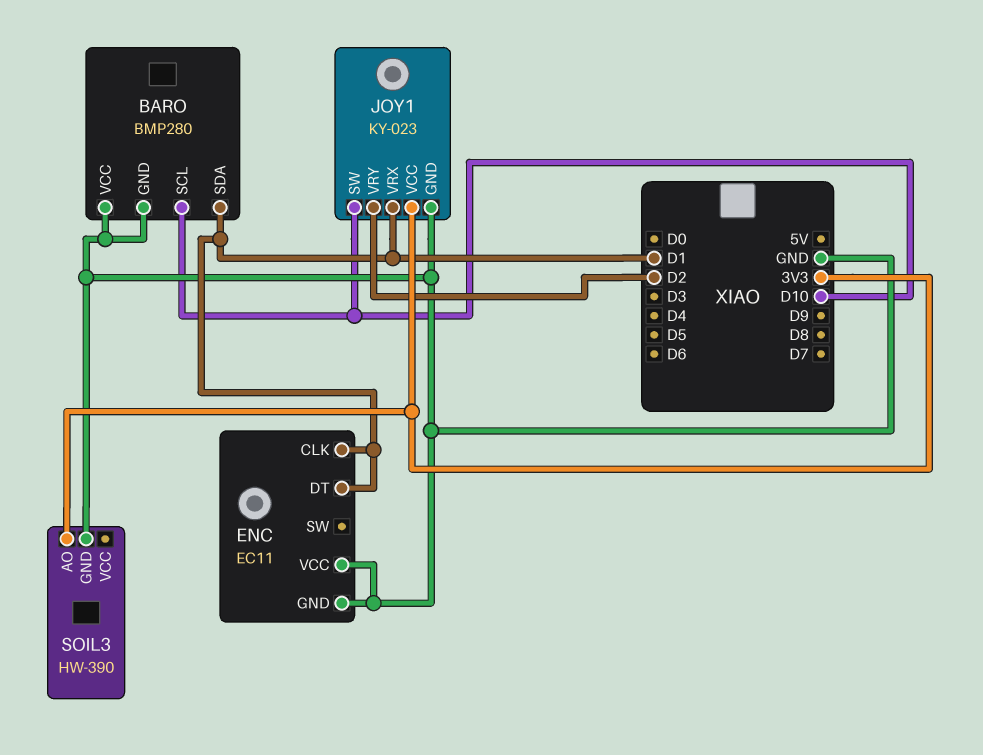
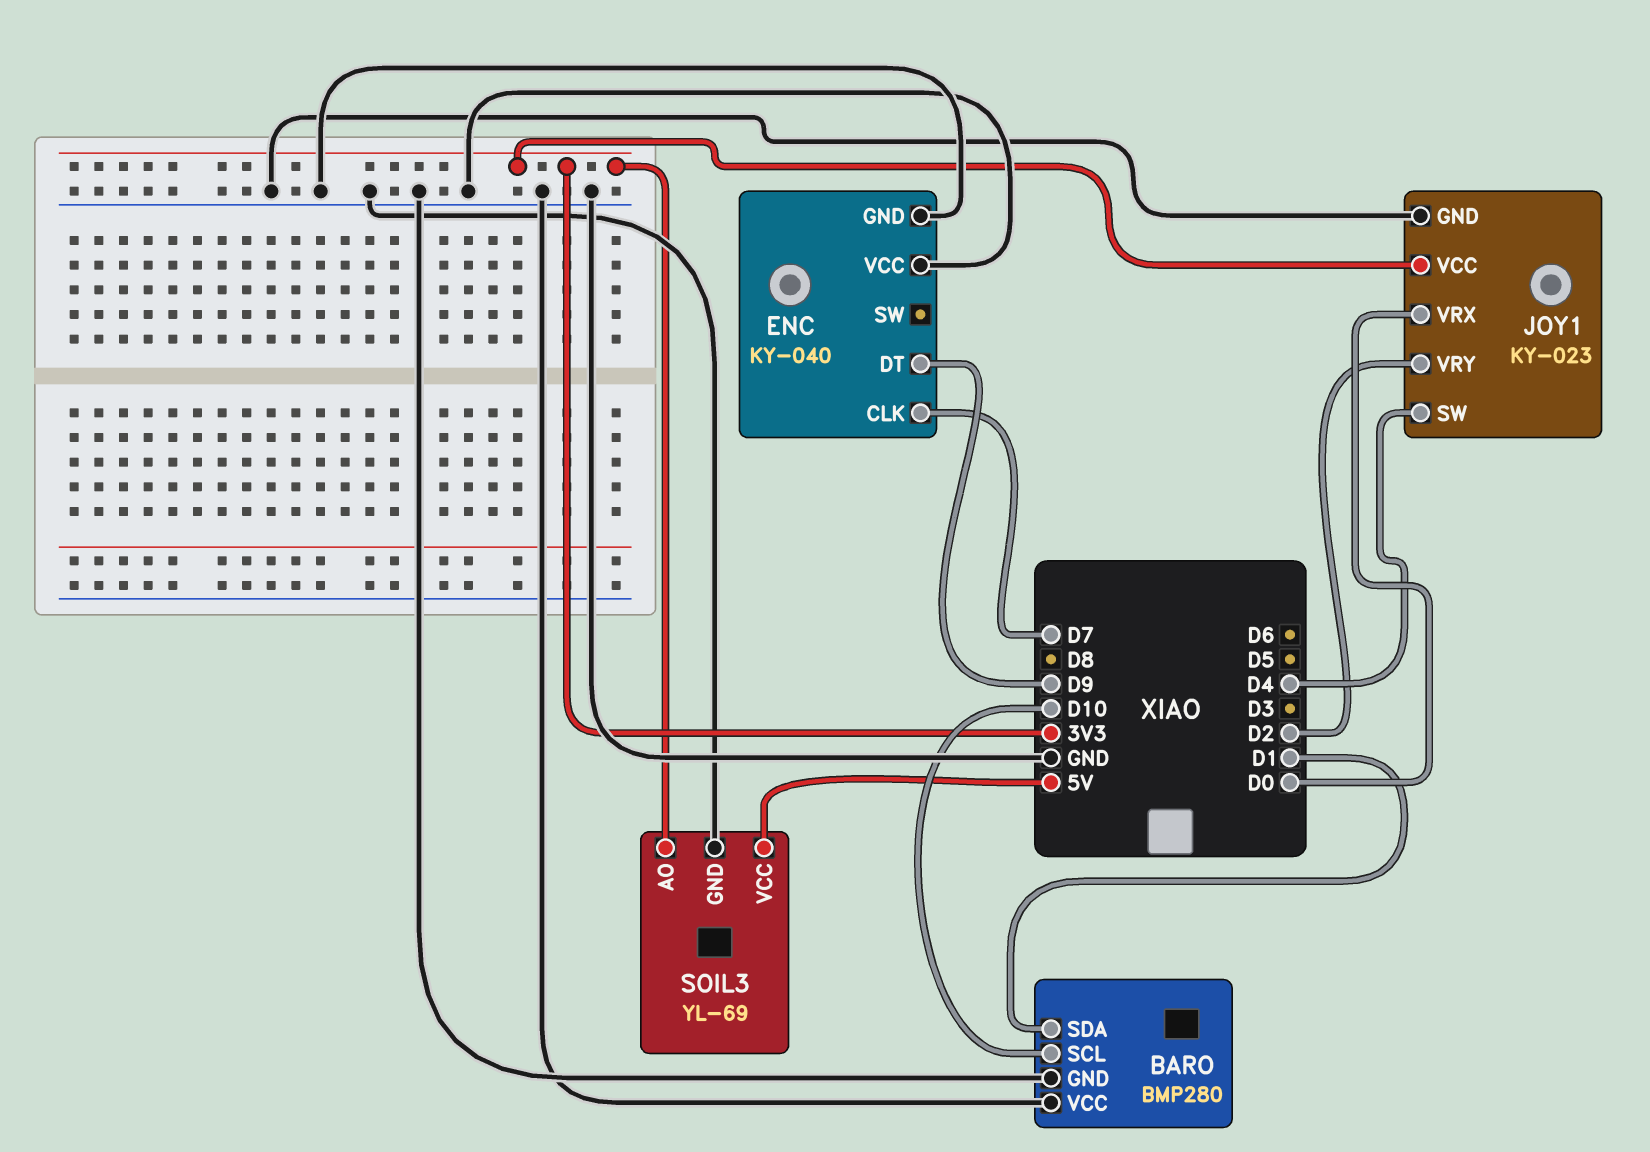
ENC: EC11 -> KY-040
ENC pin CLK: D1 -> D7
ENC pin DT: D1 -> D9
JOY1 pin SW: D10 -> D4
JOY1 pin VRX: D1 -> D0
SOIL3: HW-390 -> YL-69
SOIL3 pin VCC: none -> 5V

